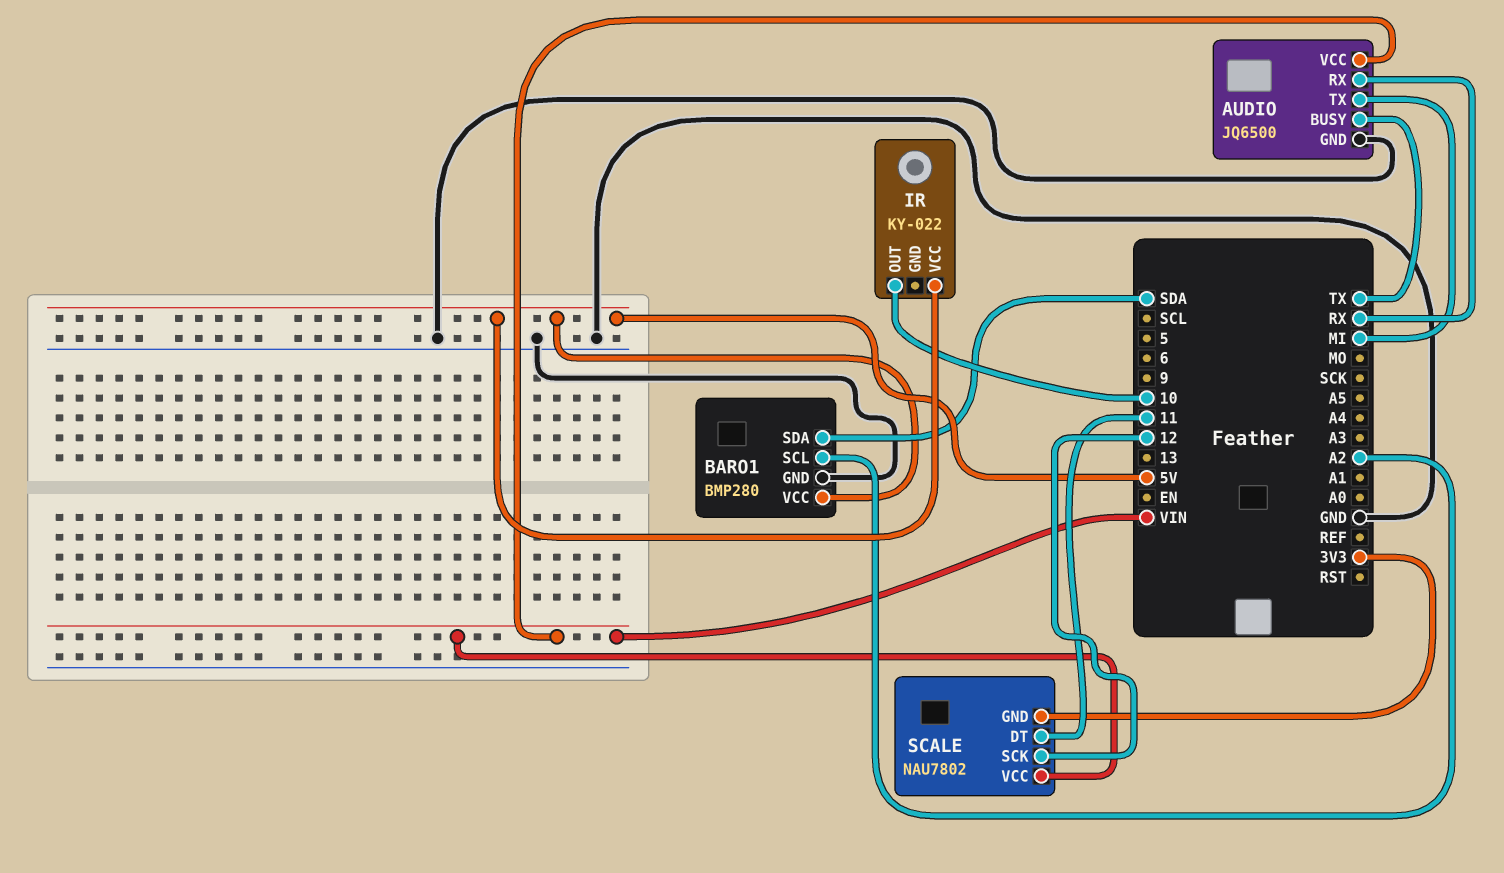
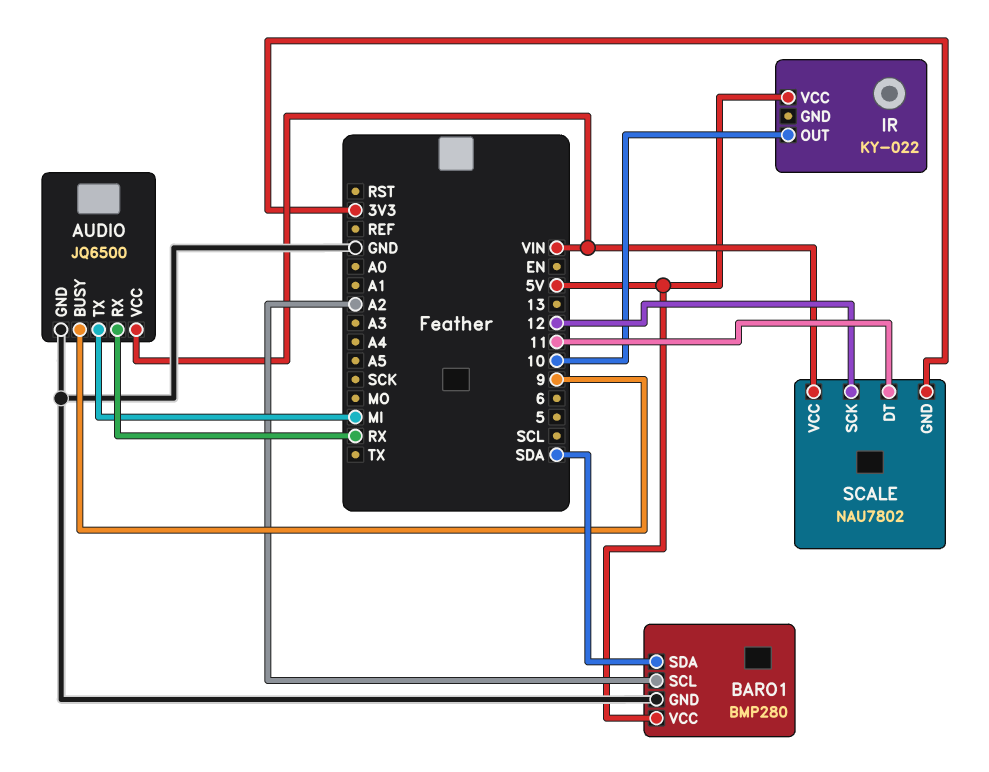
AUDIO pin BUSY: TX -> 9

